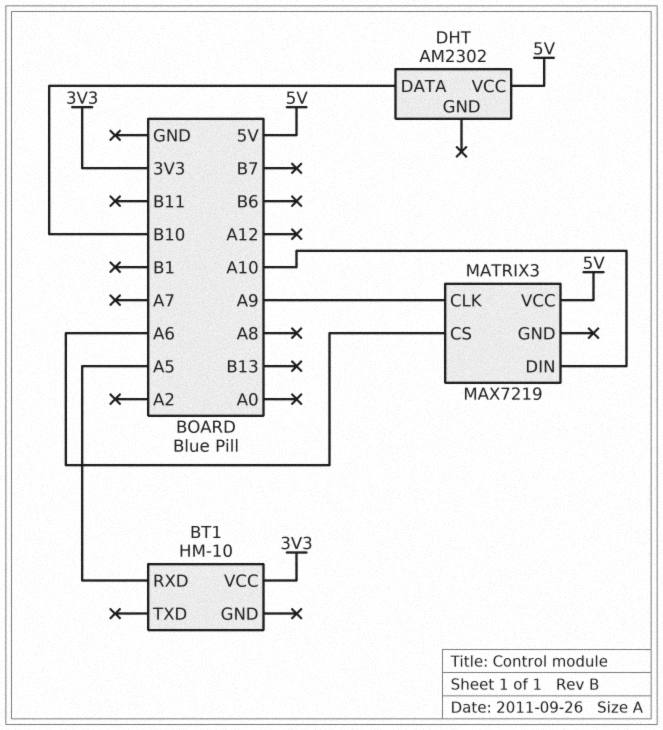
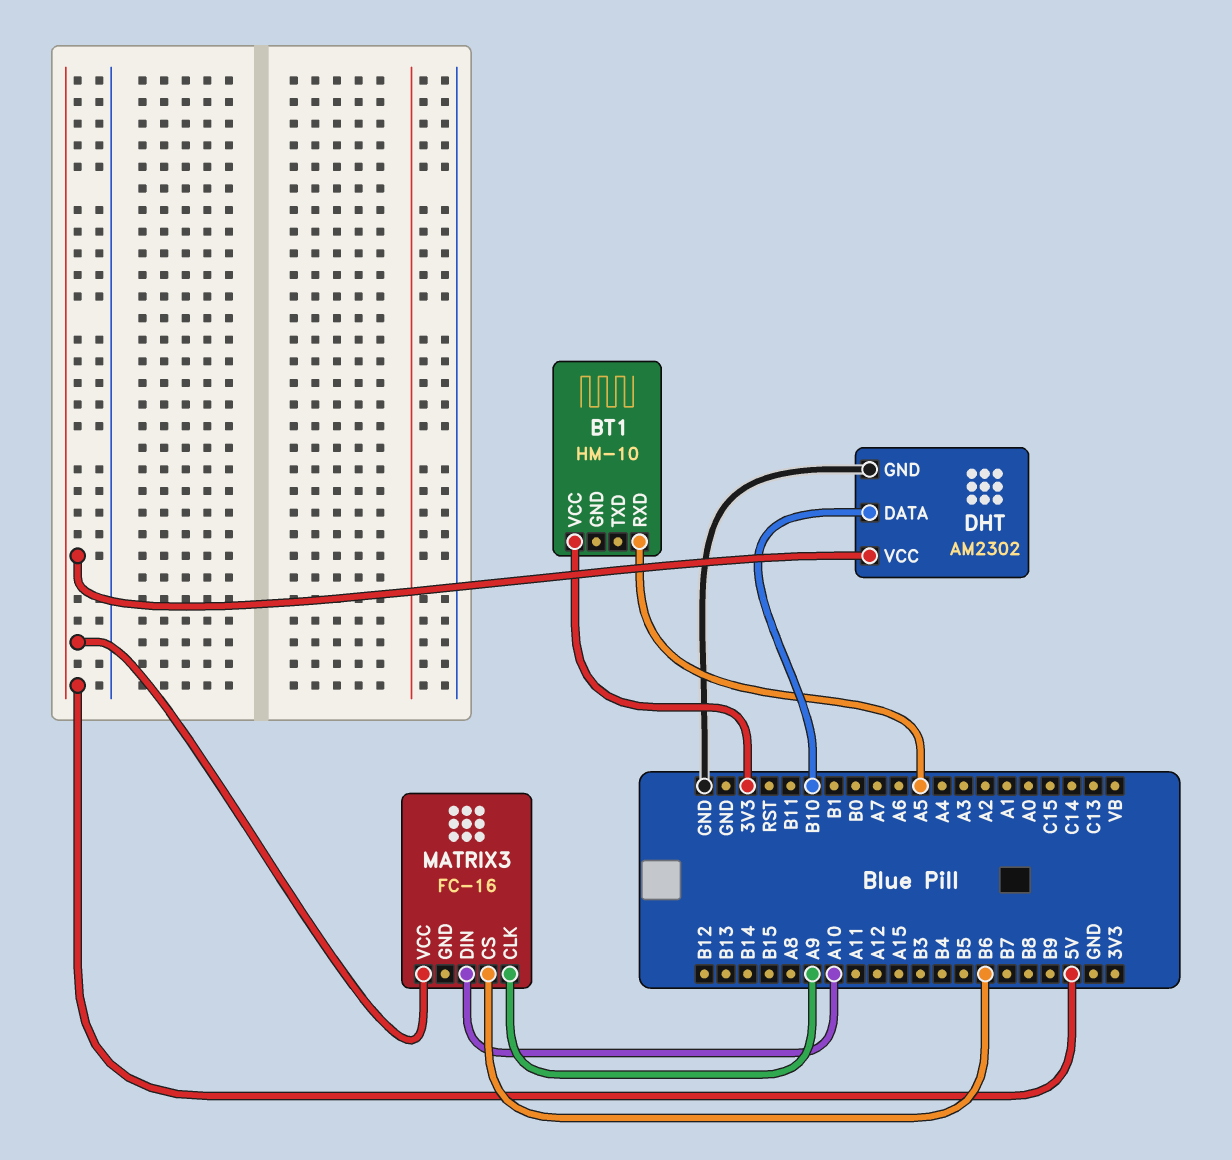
DHT pin GND: none -> GND
MATRIX3: MAX7219 -> FC-16
MATRIX3 pin CS: A6 -> B6

